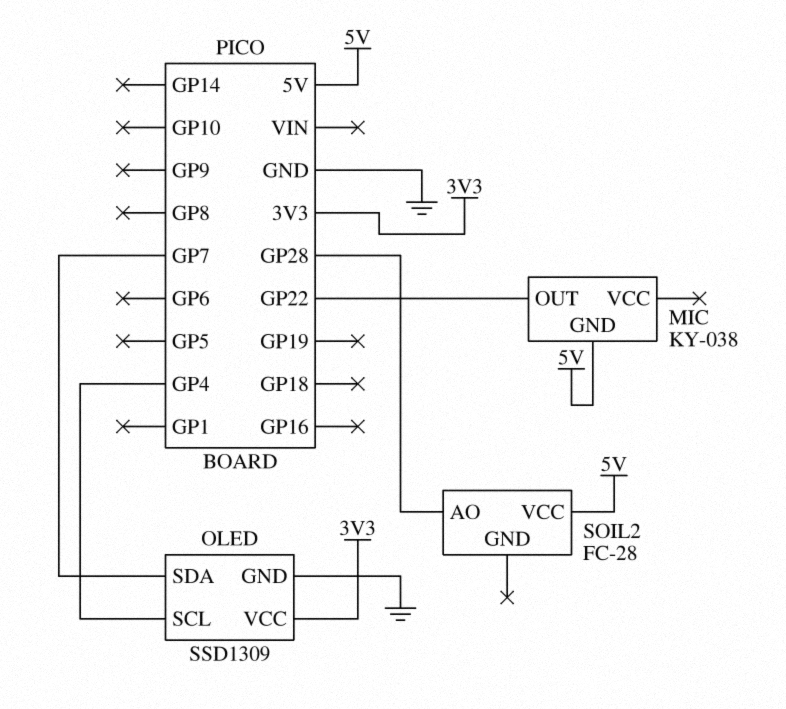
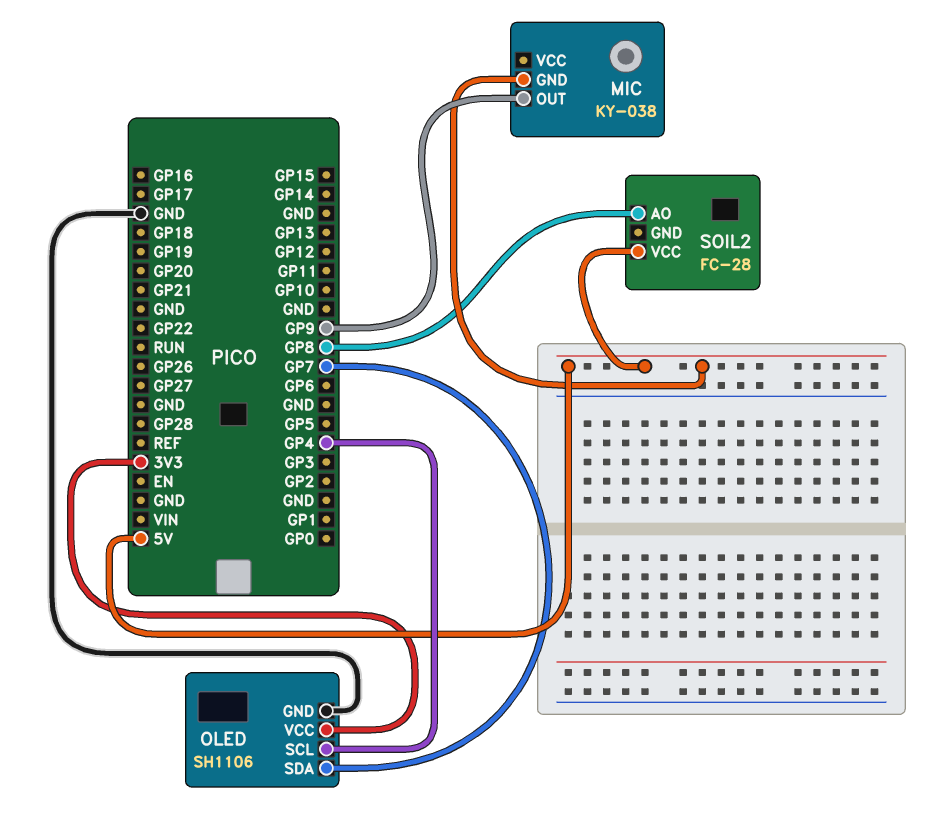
MIC pin OUT: GP22 -> GP9
OLED: SSD1309 -> SH1106
SOIL2 pin AO: GP28 -> GP8

